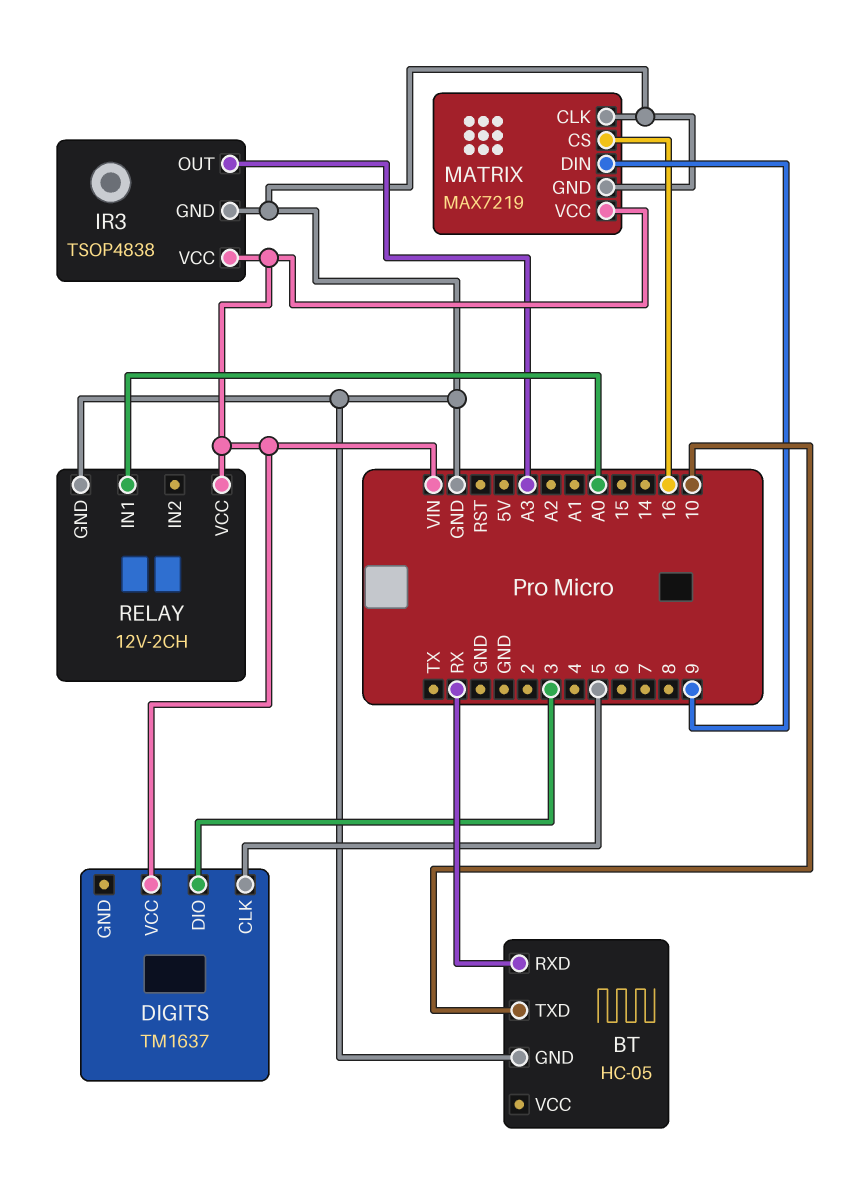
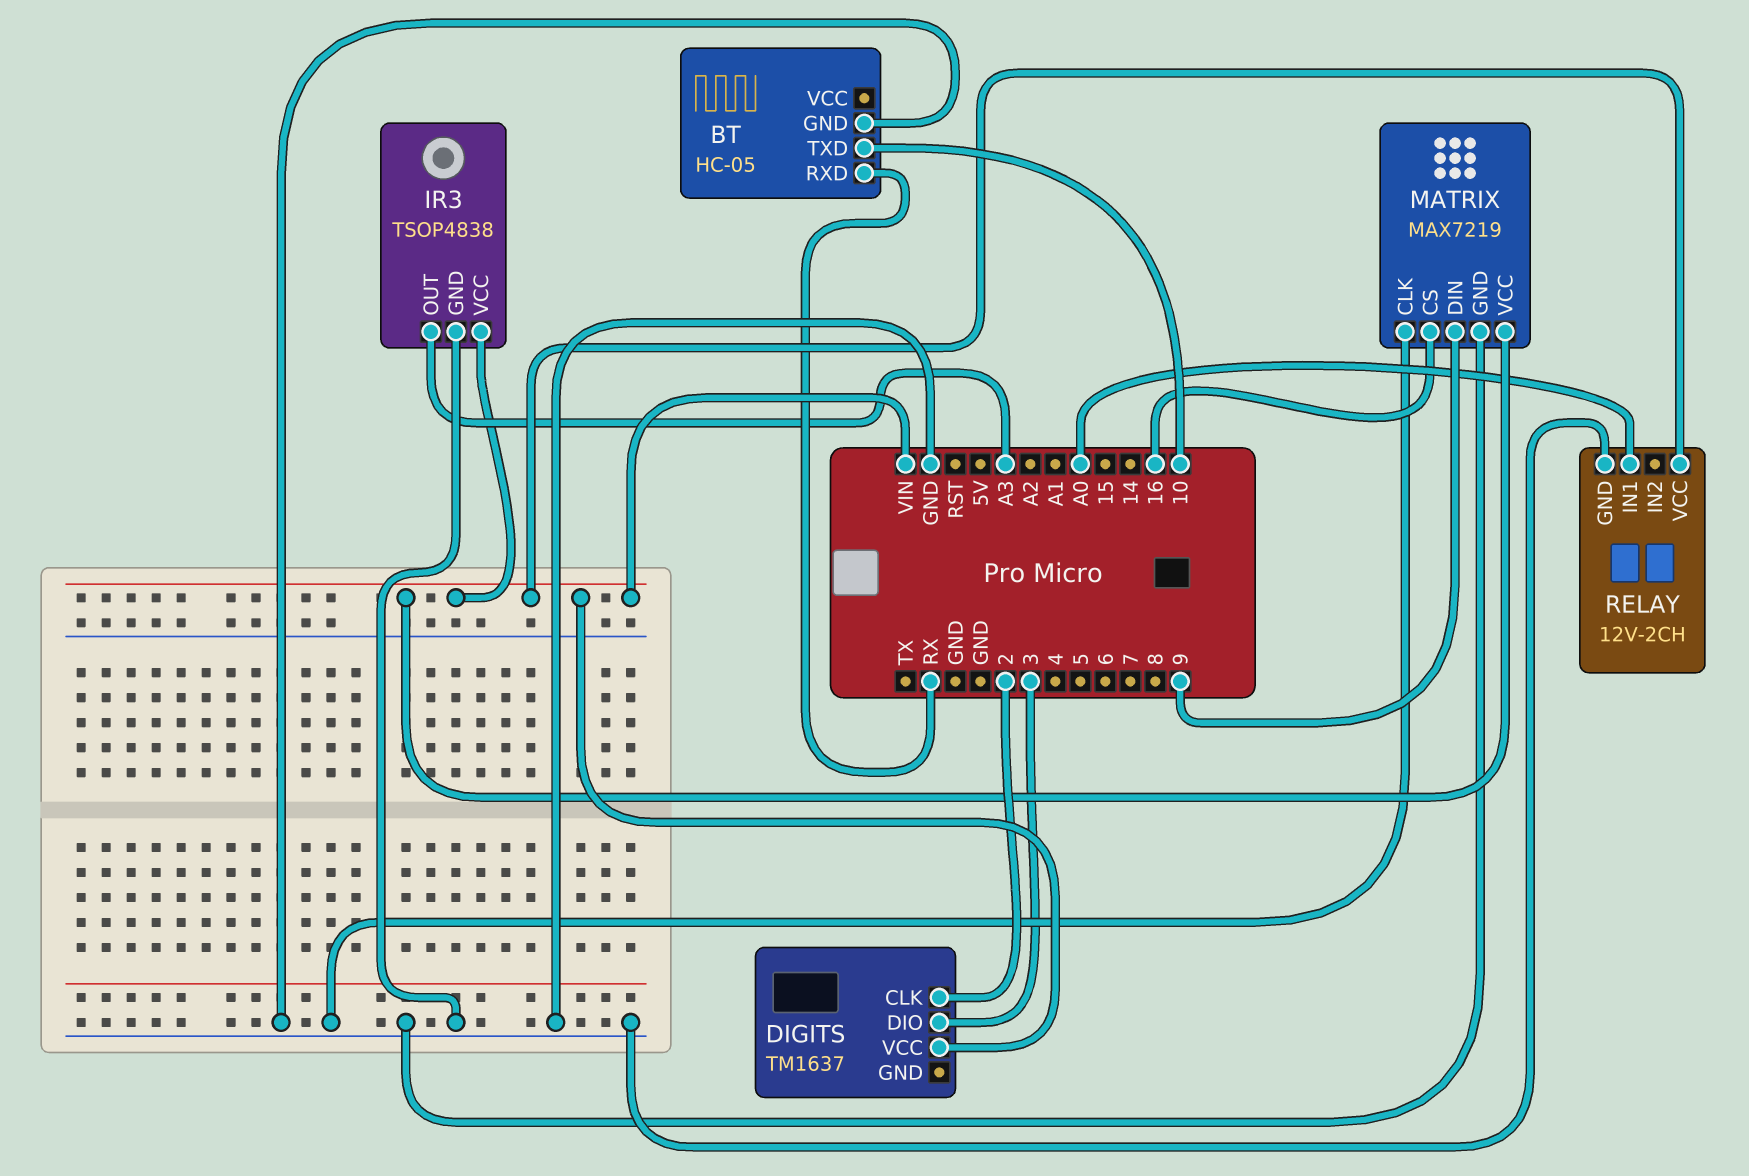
DIGITS pin CLK: 5 -> 2

